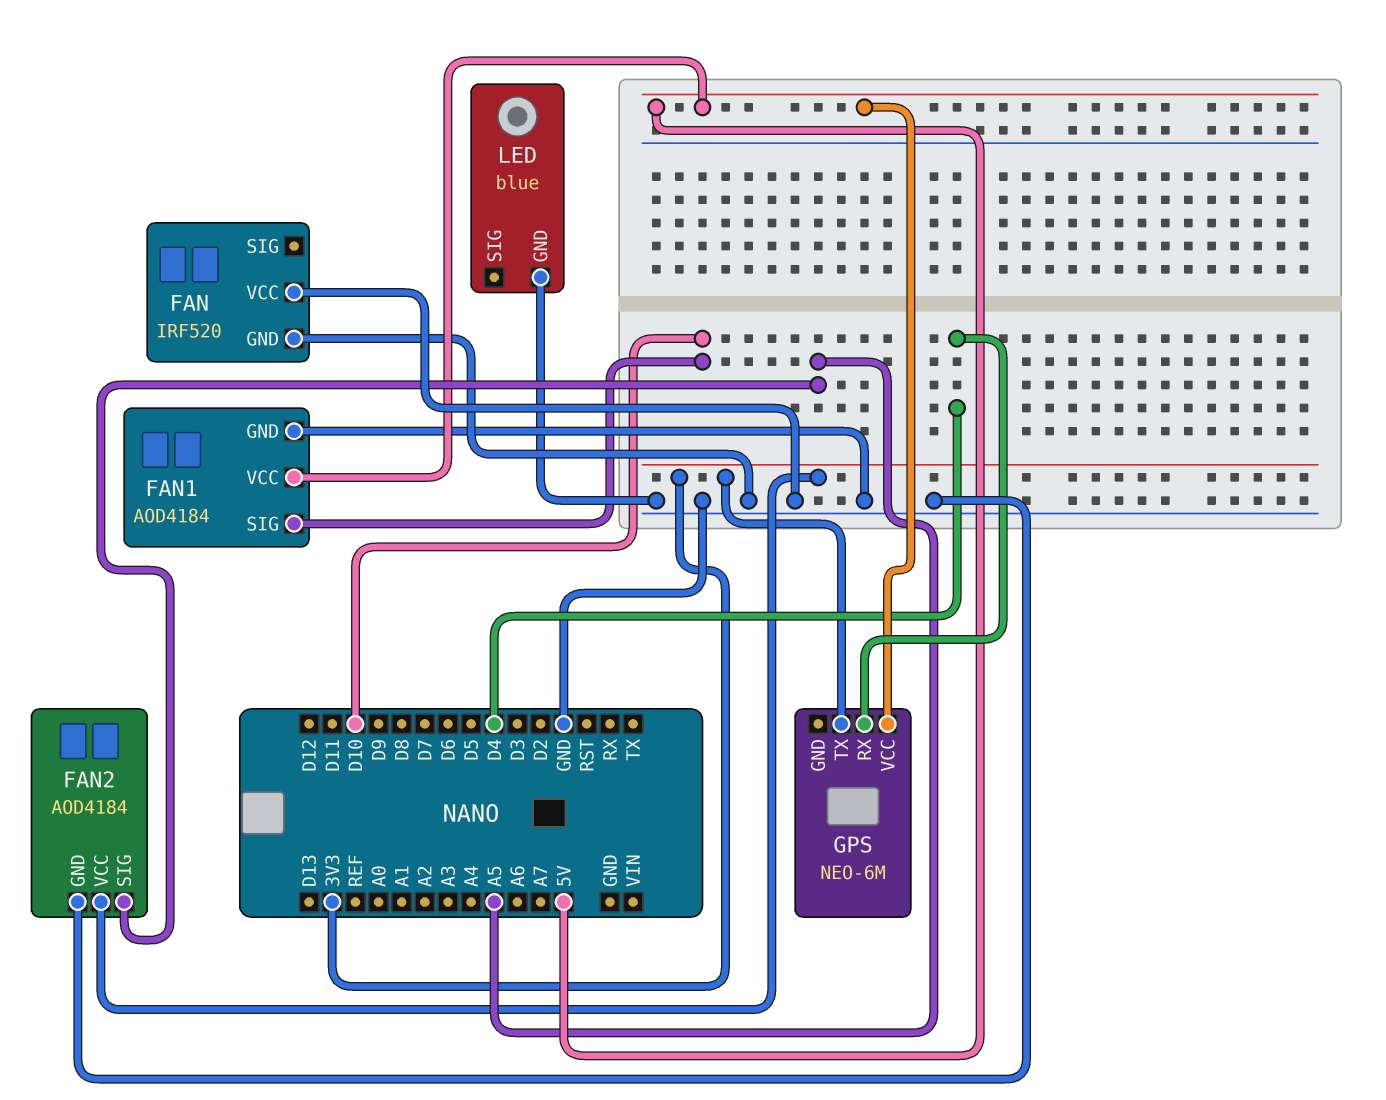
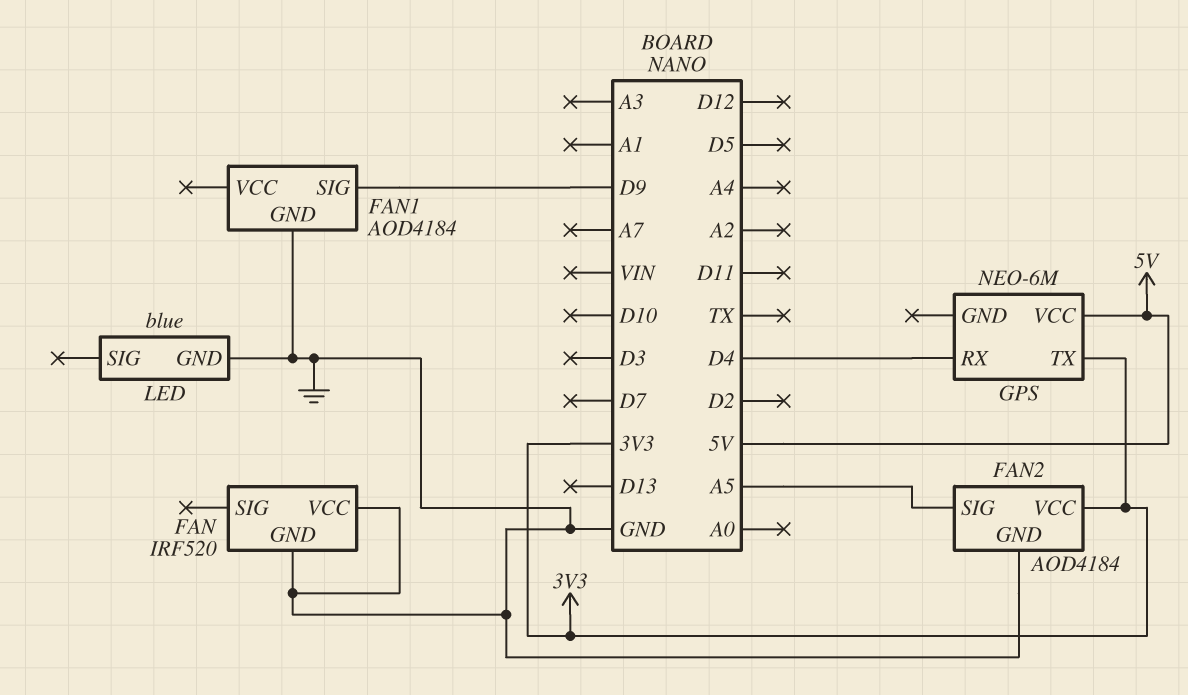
FAN1 pin SIG: D10 -> D9
FAN1 pin VCC: 5V -> none

